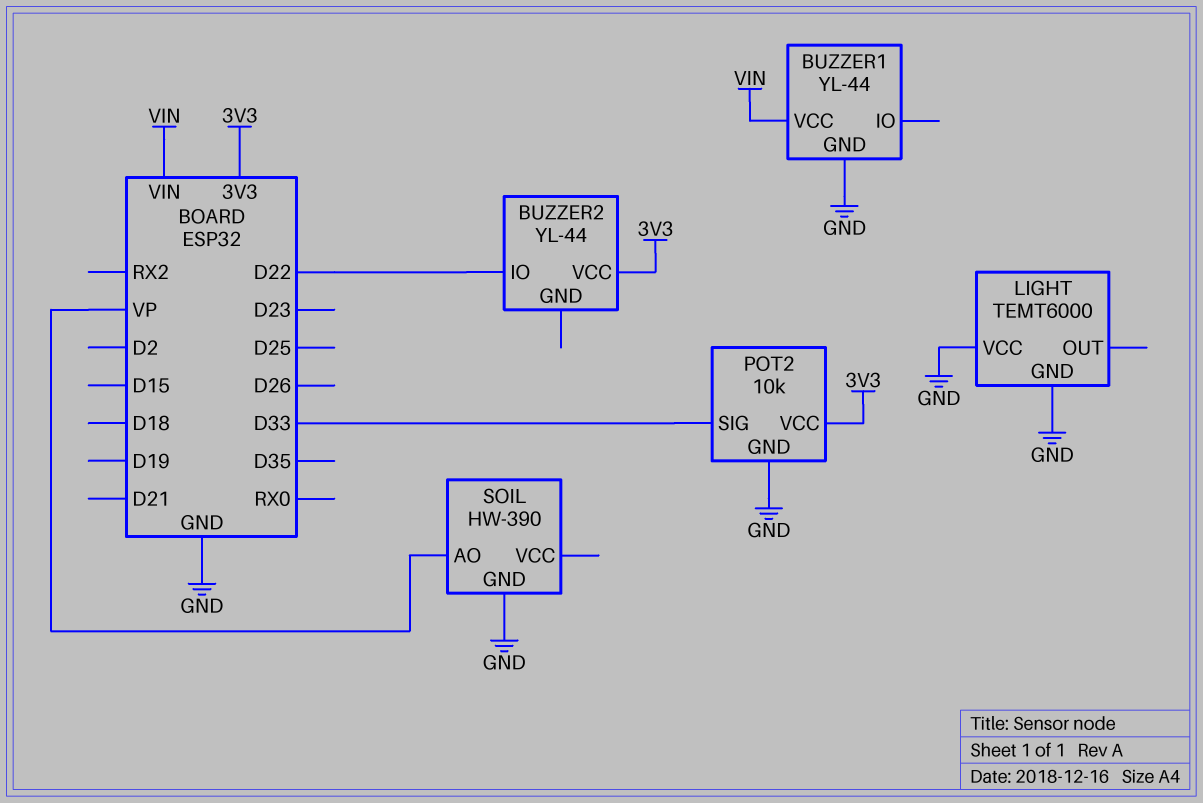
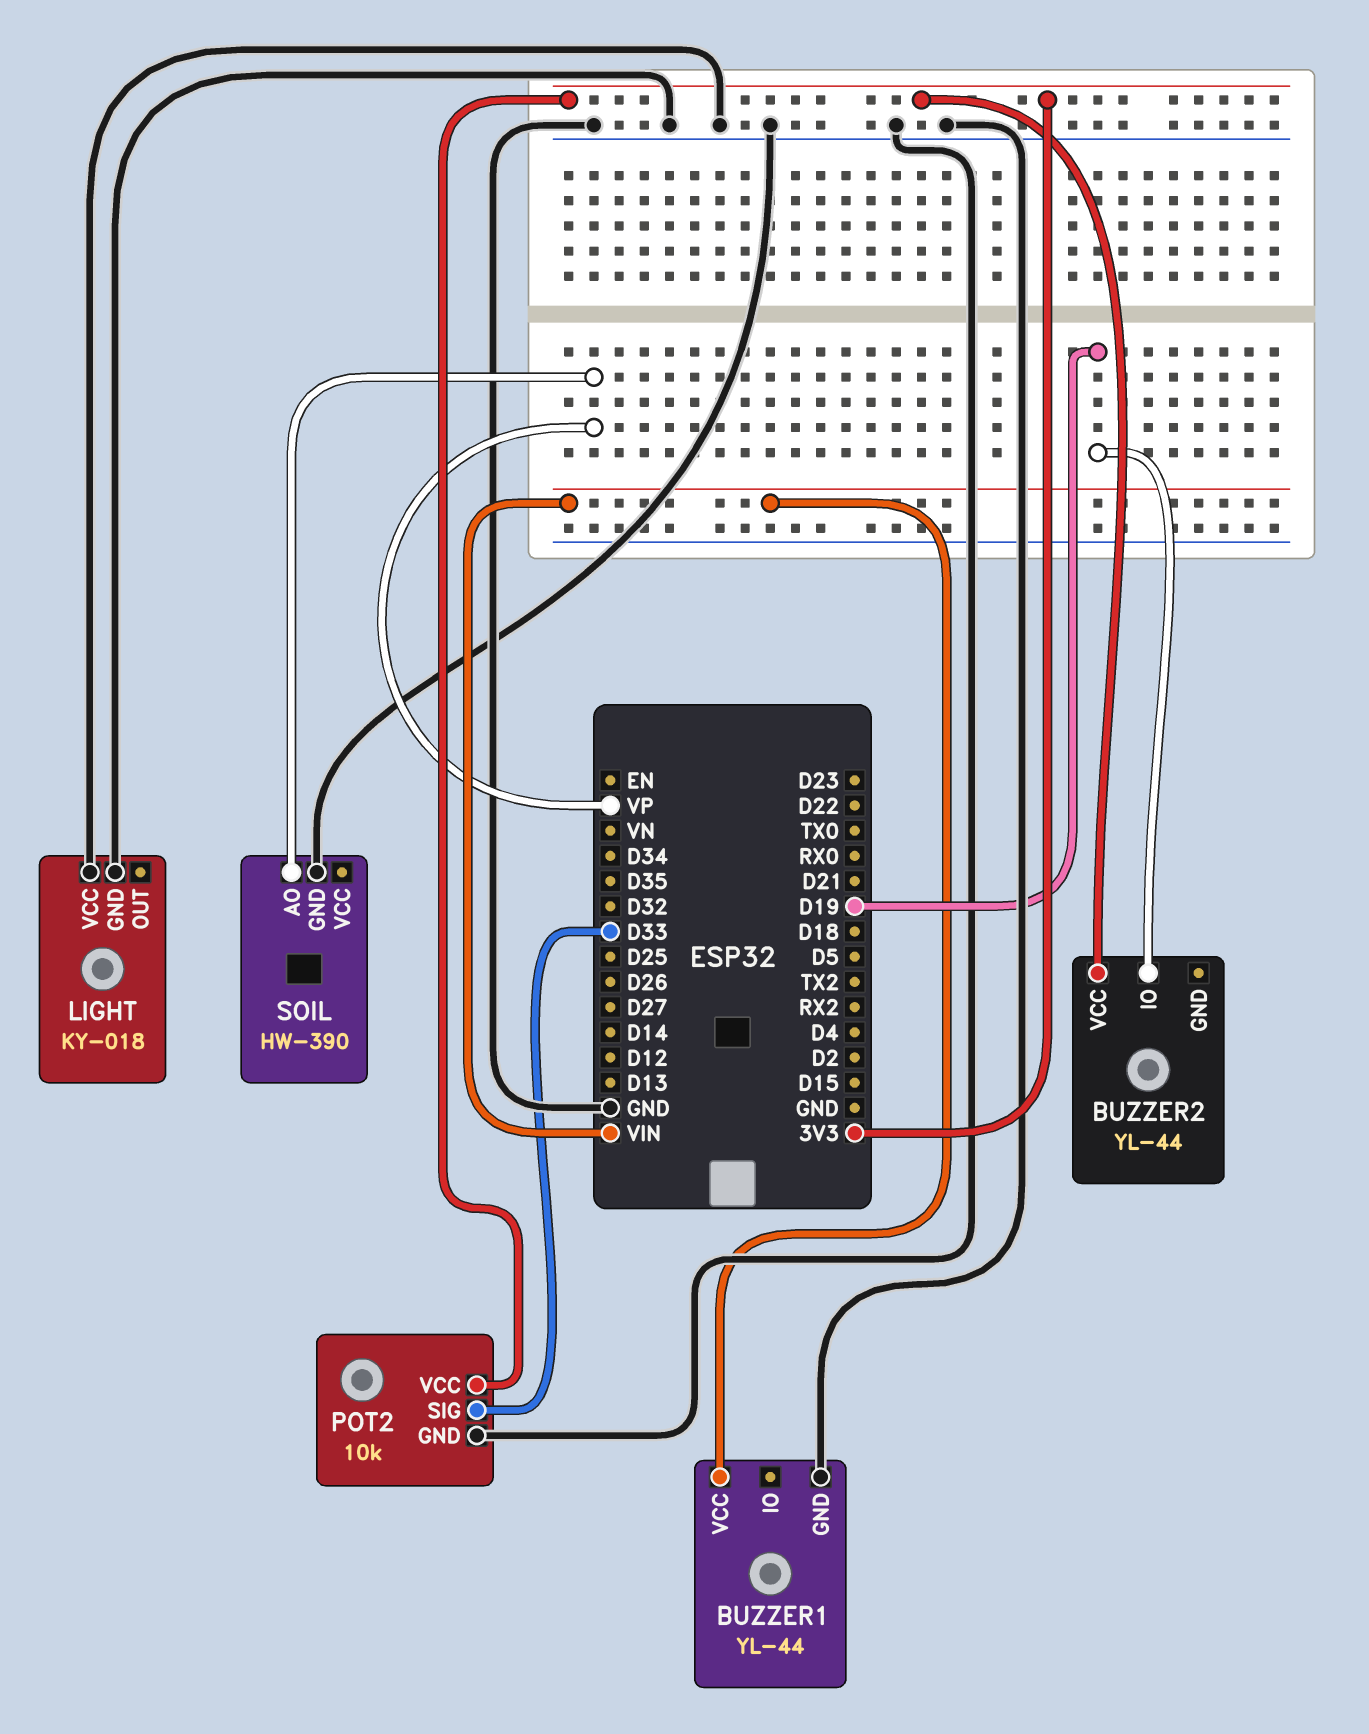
BUZZER2 pin IO: D22 -> D19
LIGHT: TEMT6000 -> KY-018

